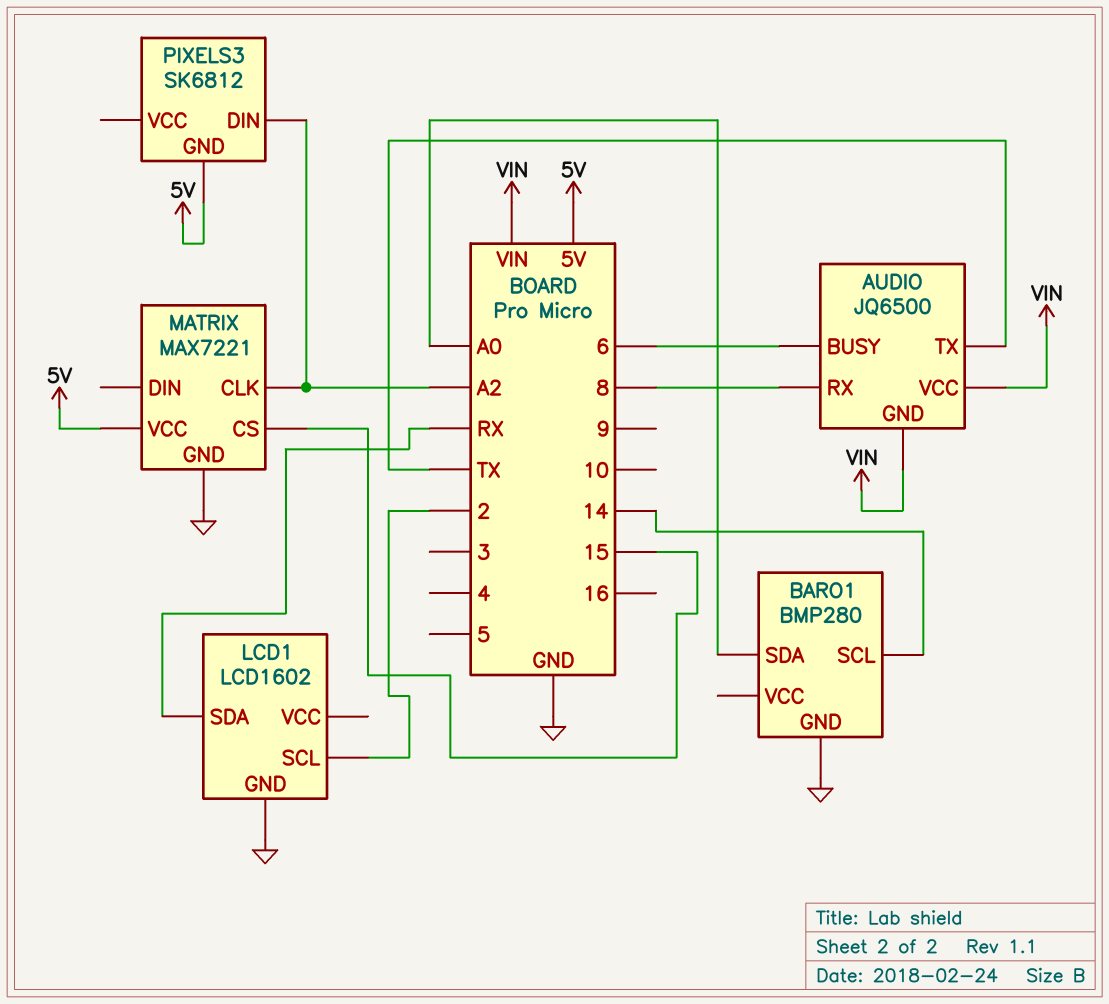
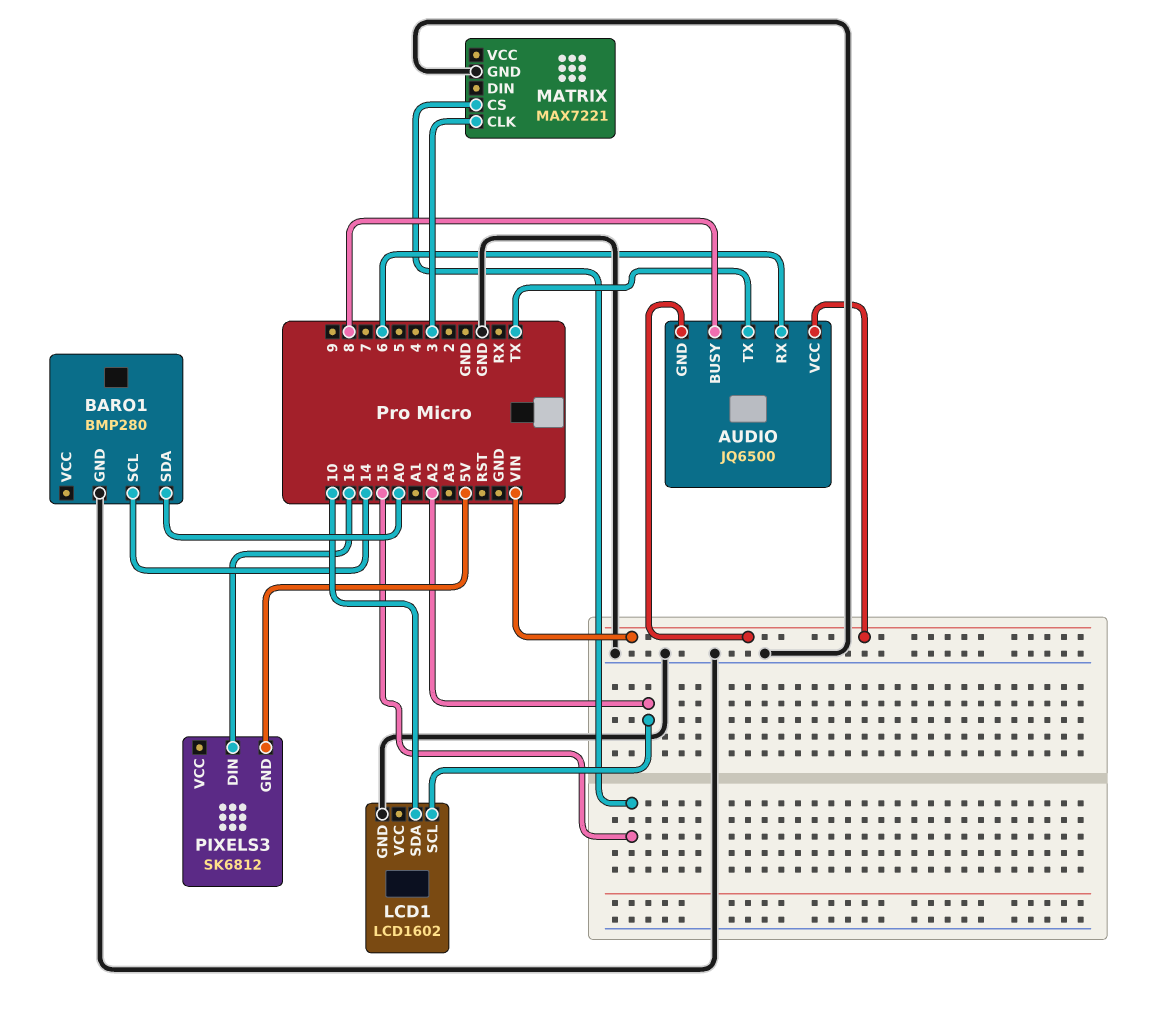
AUDIO pin BUSY: 6 -> 8
AUDIO pin RX: 8 -> 6
LCD1 pin SCL: 2 -> A2
LCD1 pin SDA: RX -> 10
MATRIX pin CLK: A2 -> 3
MATRIX pin VCC: 5V -> none
PIXELS3 pin DIN: A2 -> 16

